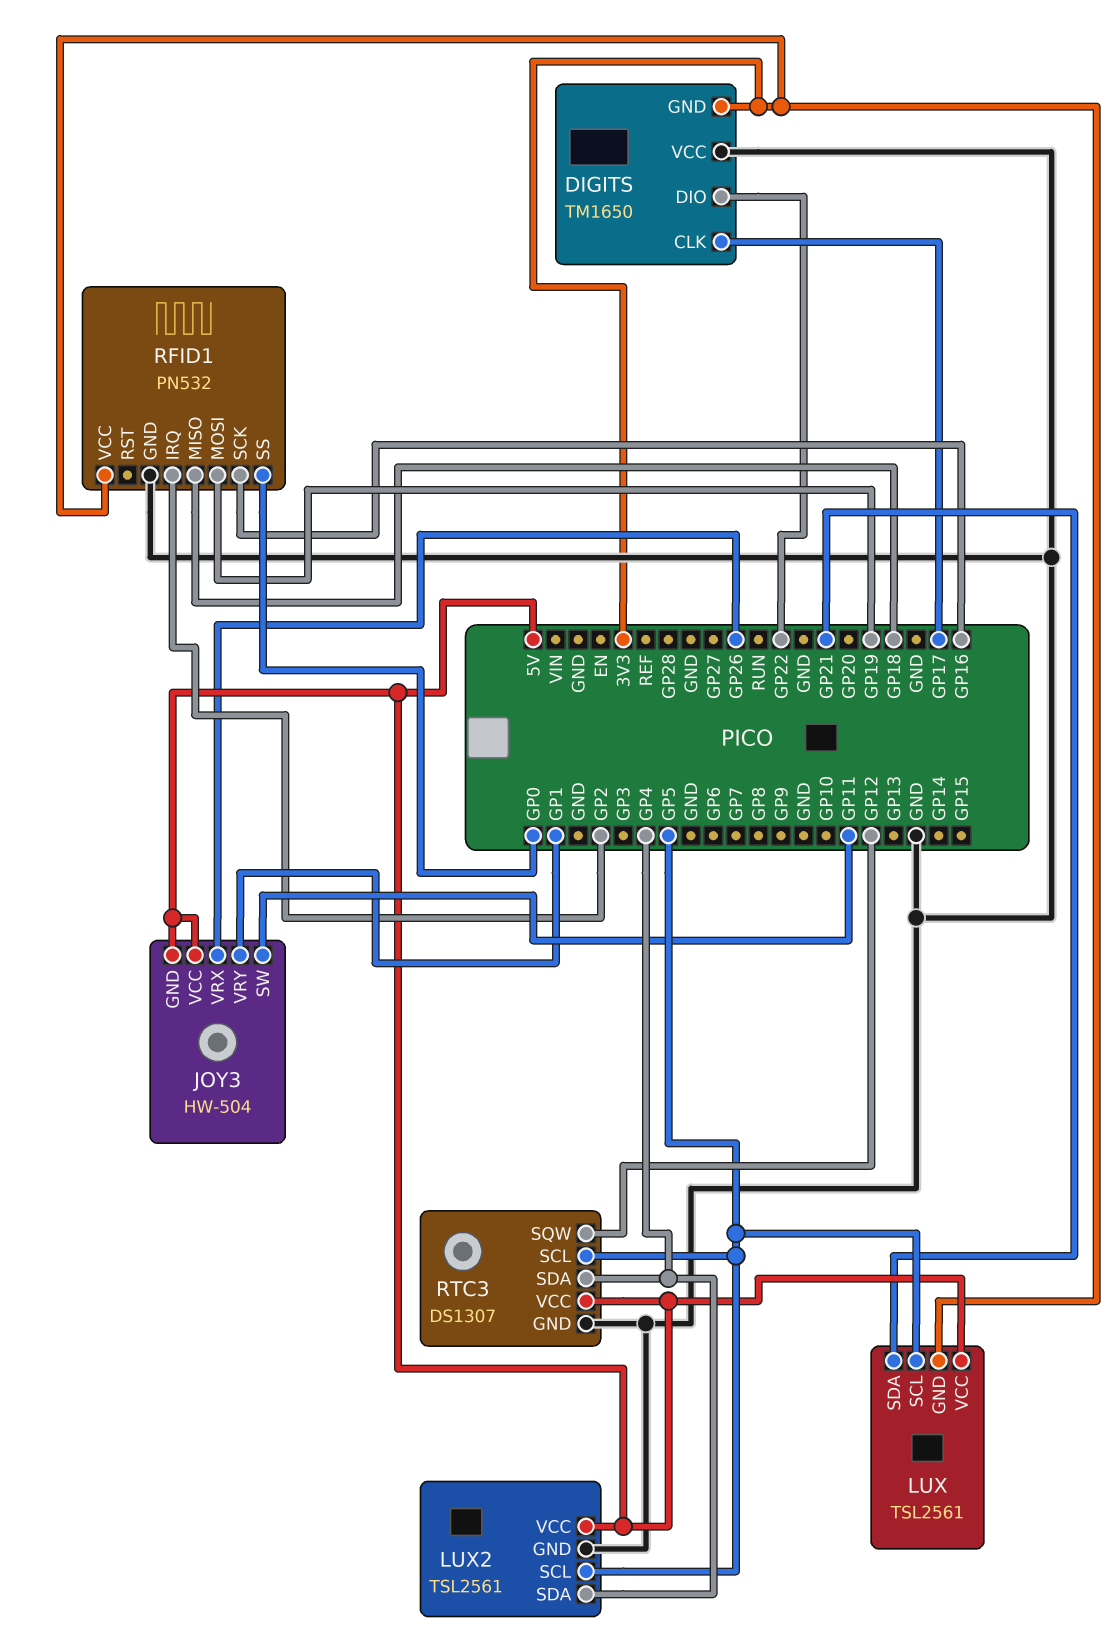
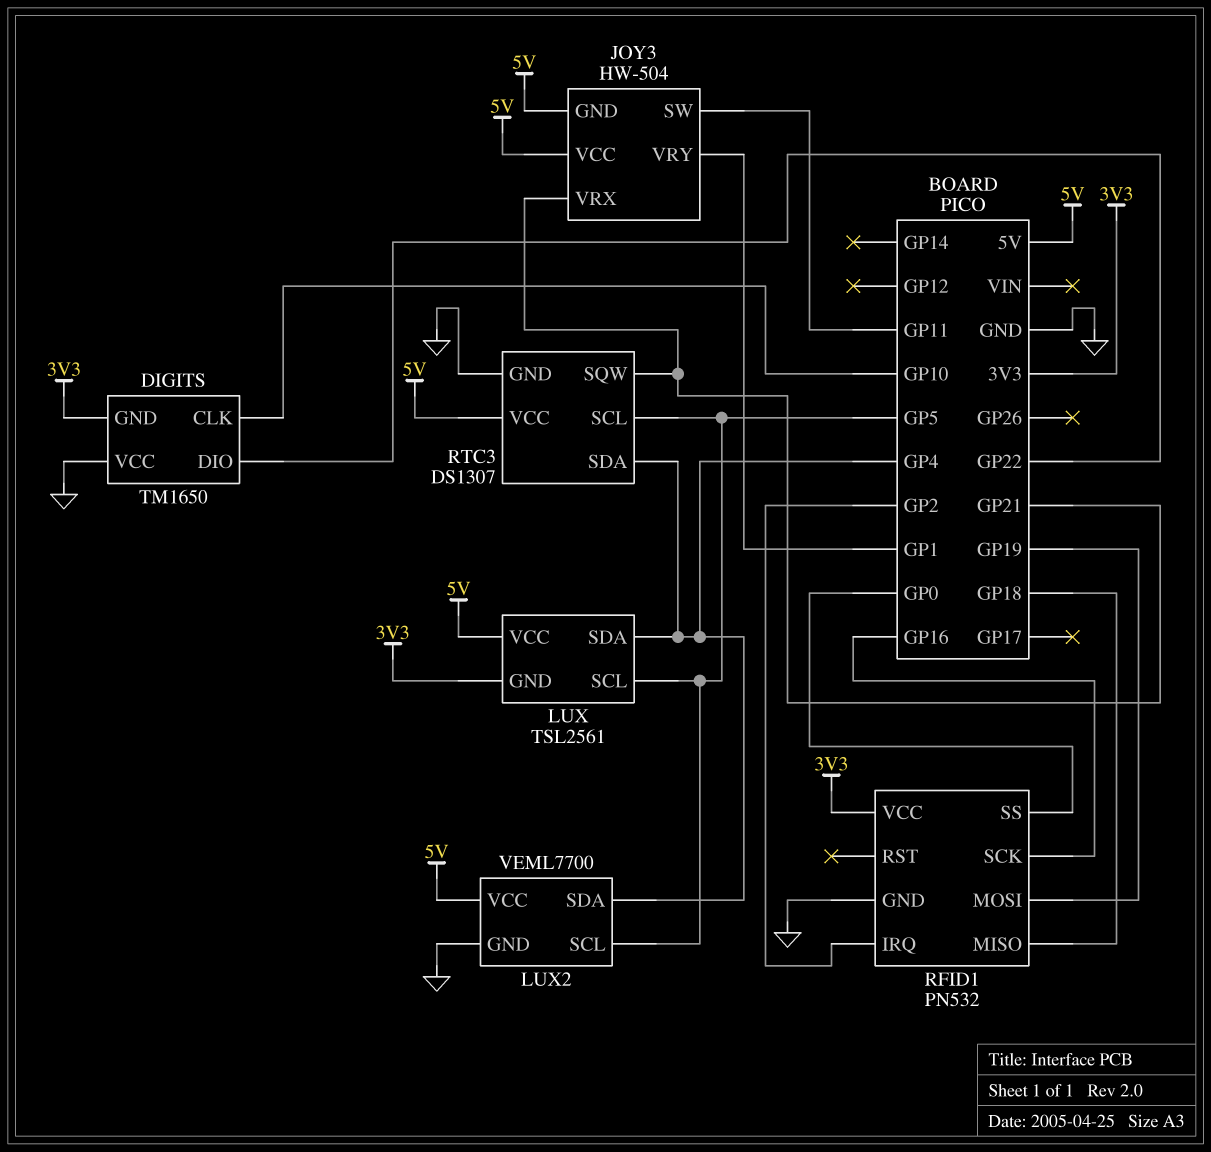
DIGITS pin CLK: GP17 -> GP10
JOY3 pin VRX: GP26 -> GP21
LUX pin SDA: GP21 -> GP4
LUX2: TSL2561 -> VEML7700
RTC3 pin SQW: GP12 -> GP21

